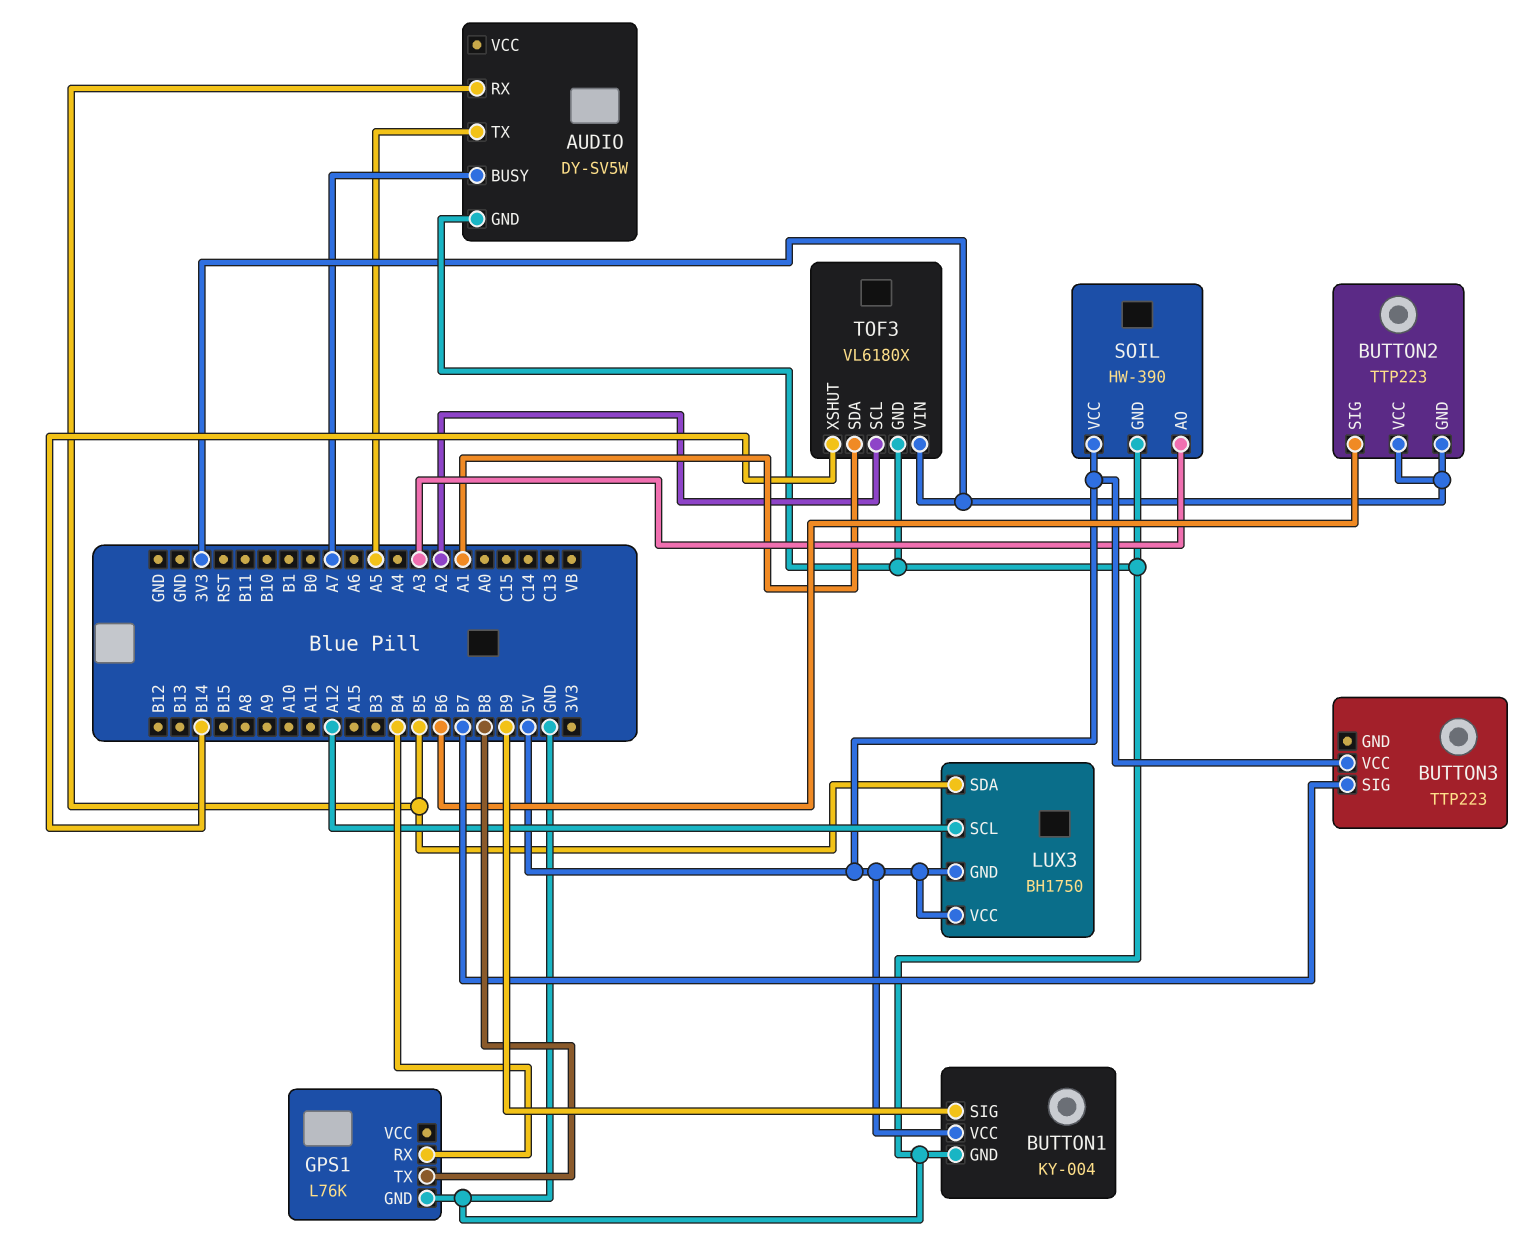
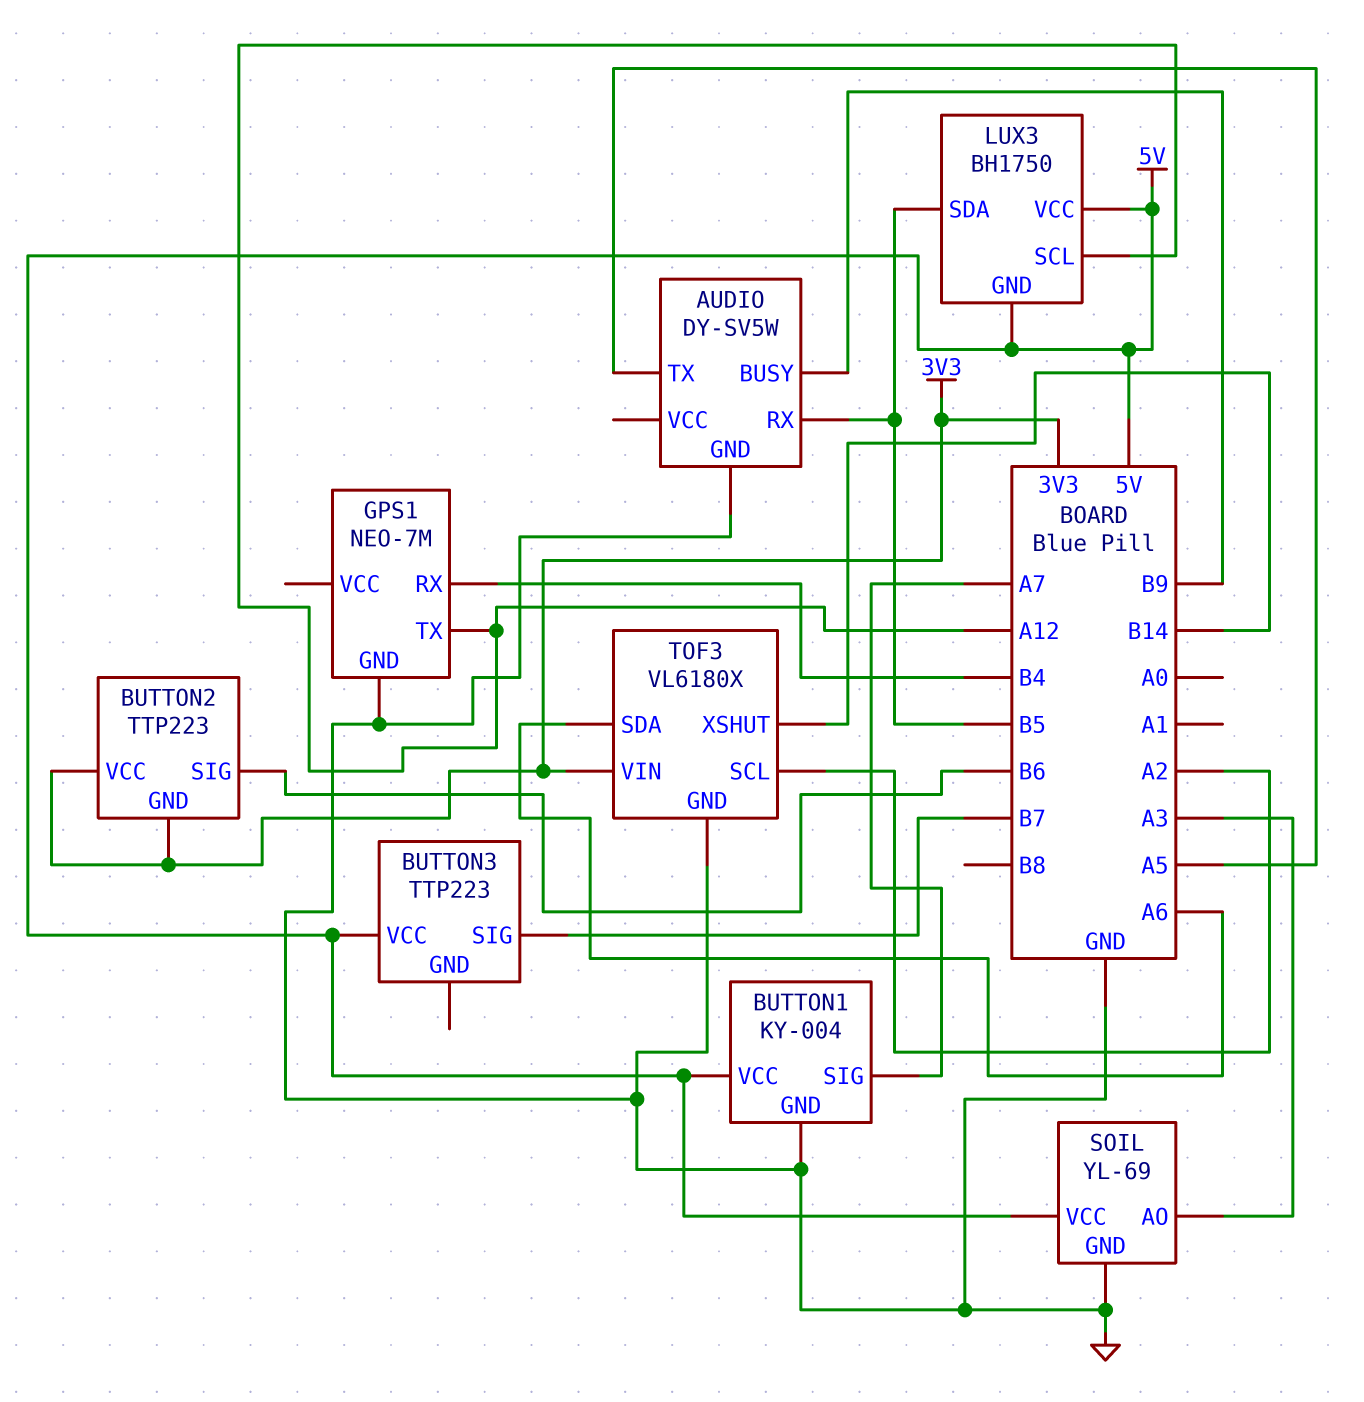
AUDIO pin BUSY: A7 -> B9
BUTTON1 pin SIG: B9 -> A7
GPS1: L76K -> NEO-7M
GPS1 pin TX: B8 -> A12
SOIL: HW-390 -> YL-69
TOF3 pin SDA: A1 -> A6

